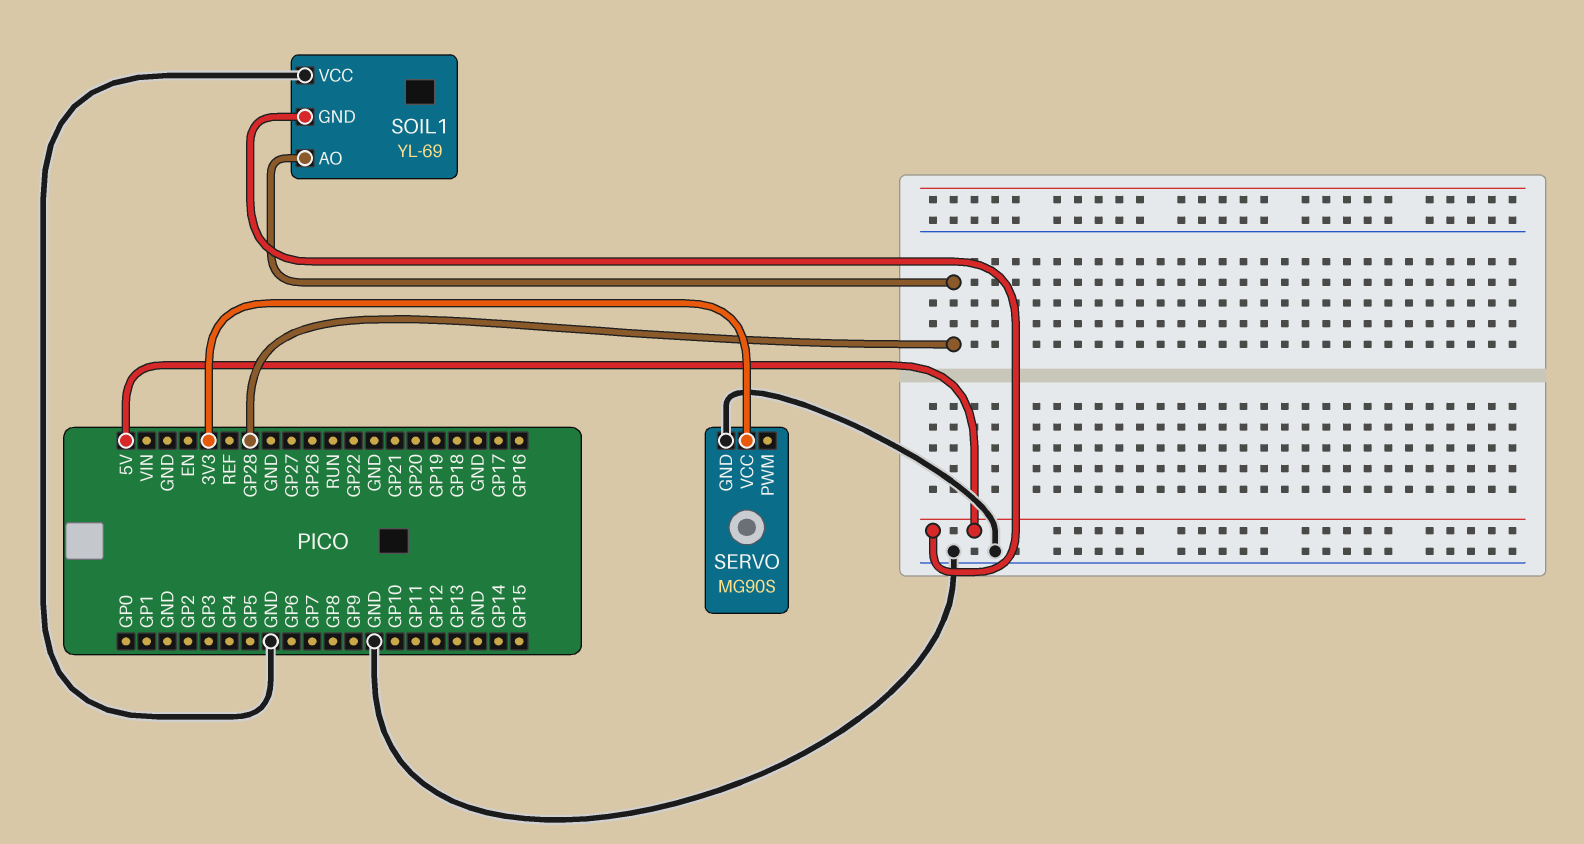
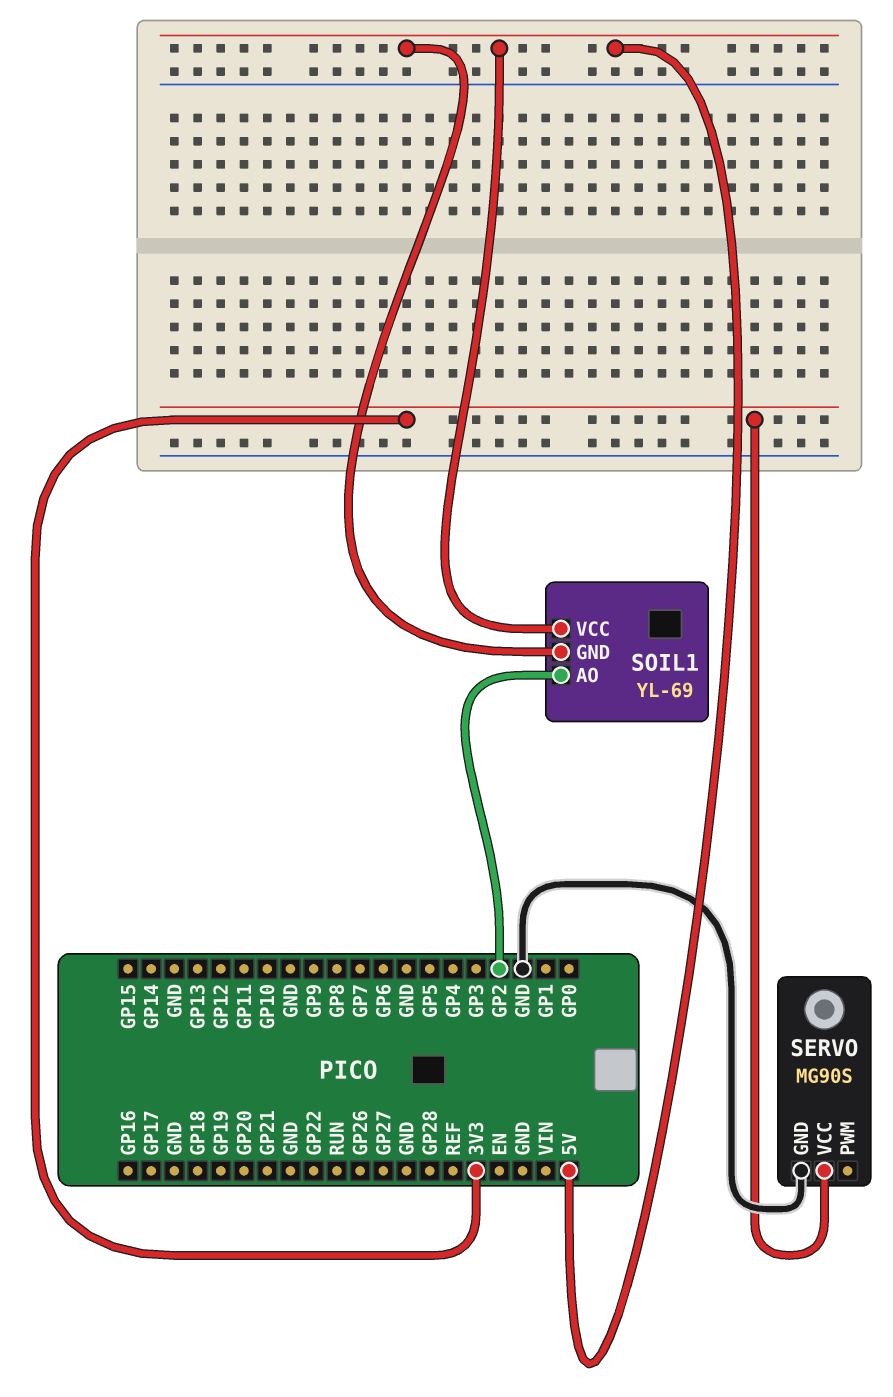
SOIL1 pin AO: GP28 -> GP2
SOIL1 pin VCC: GND -> 5V

